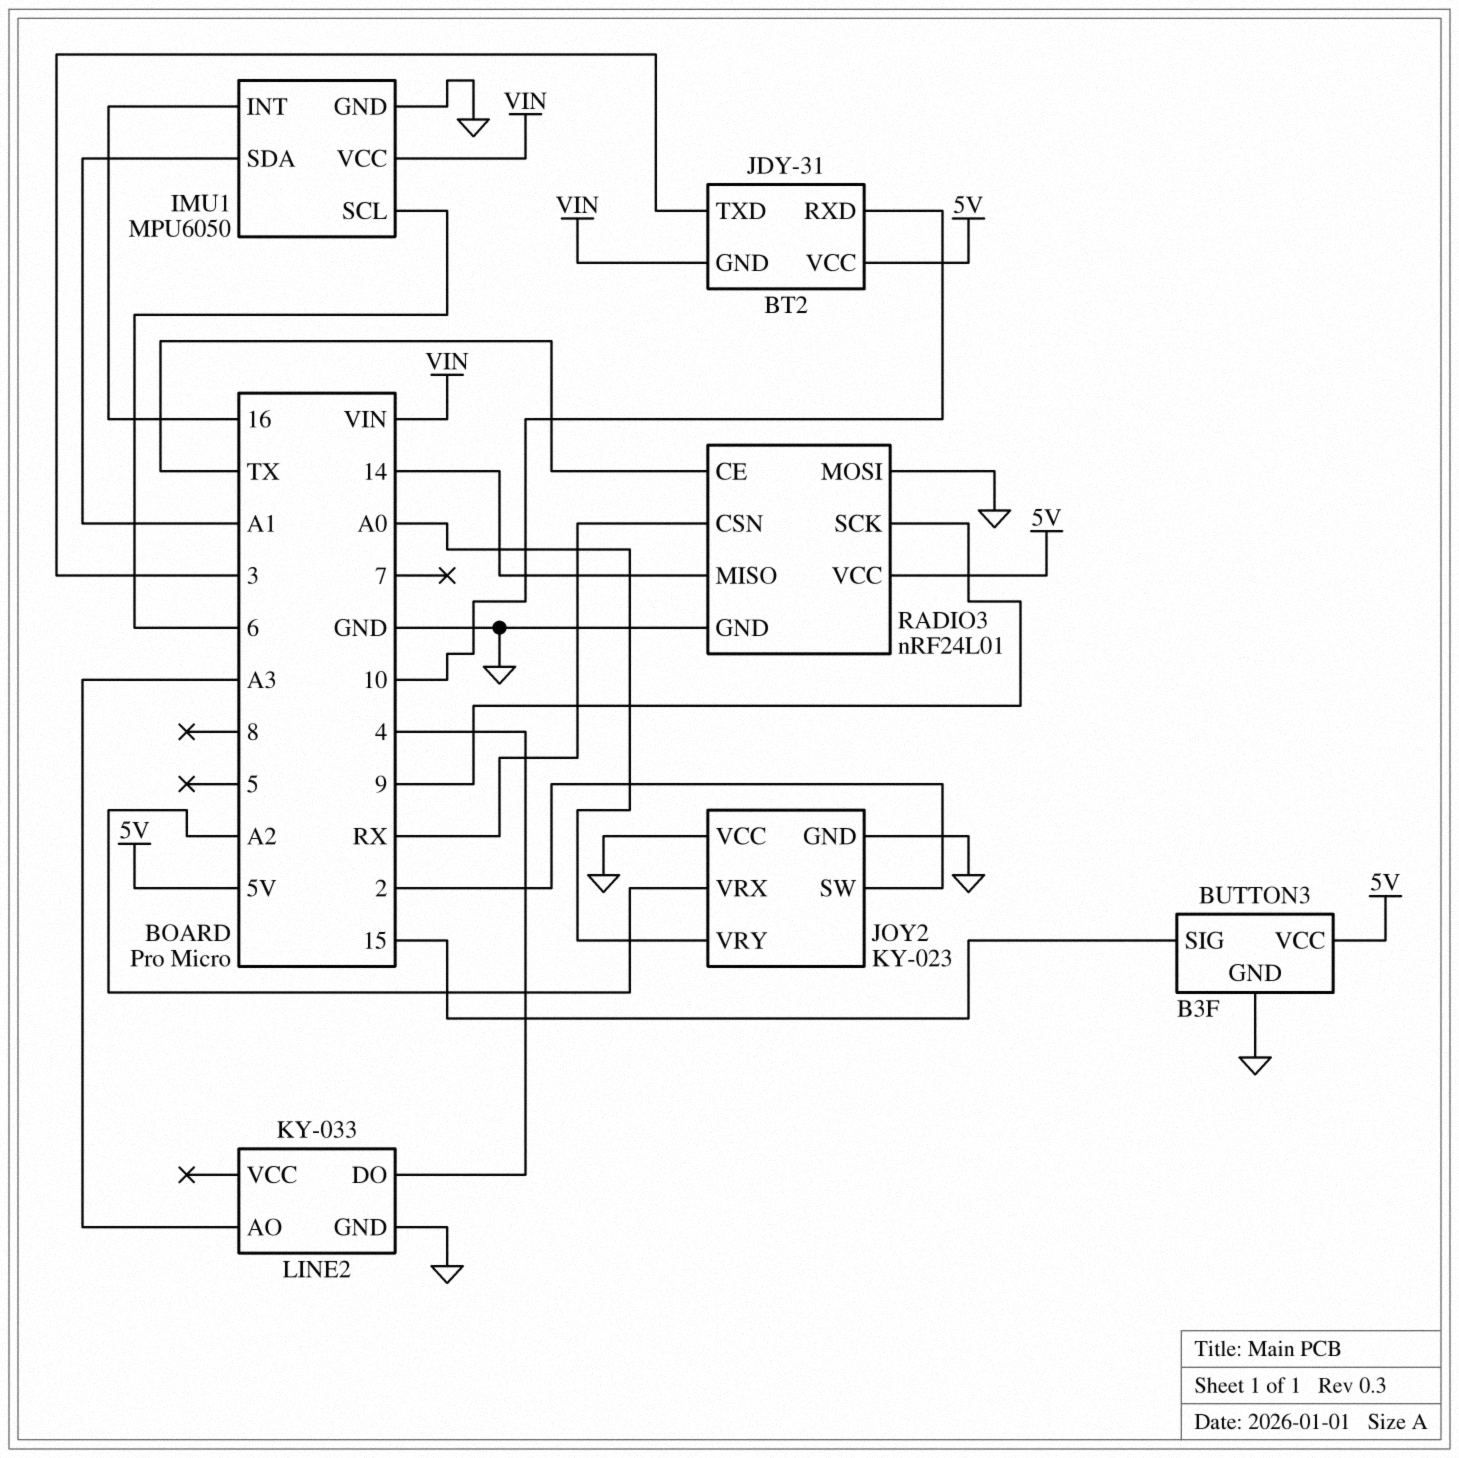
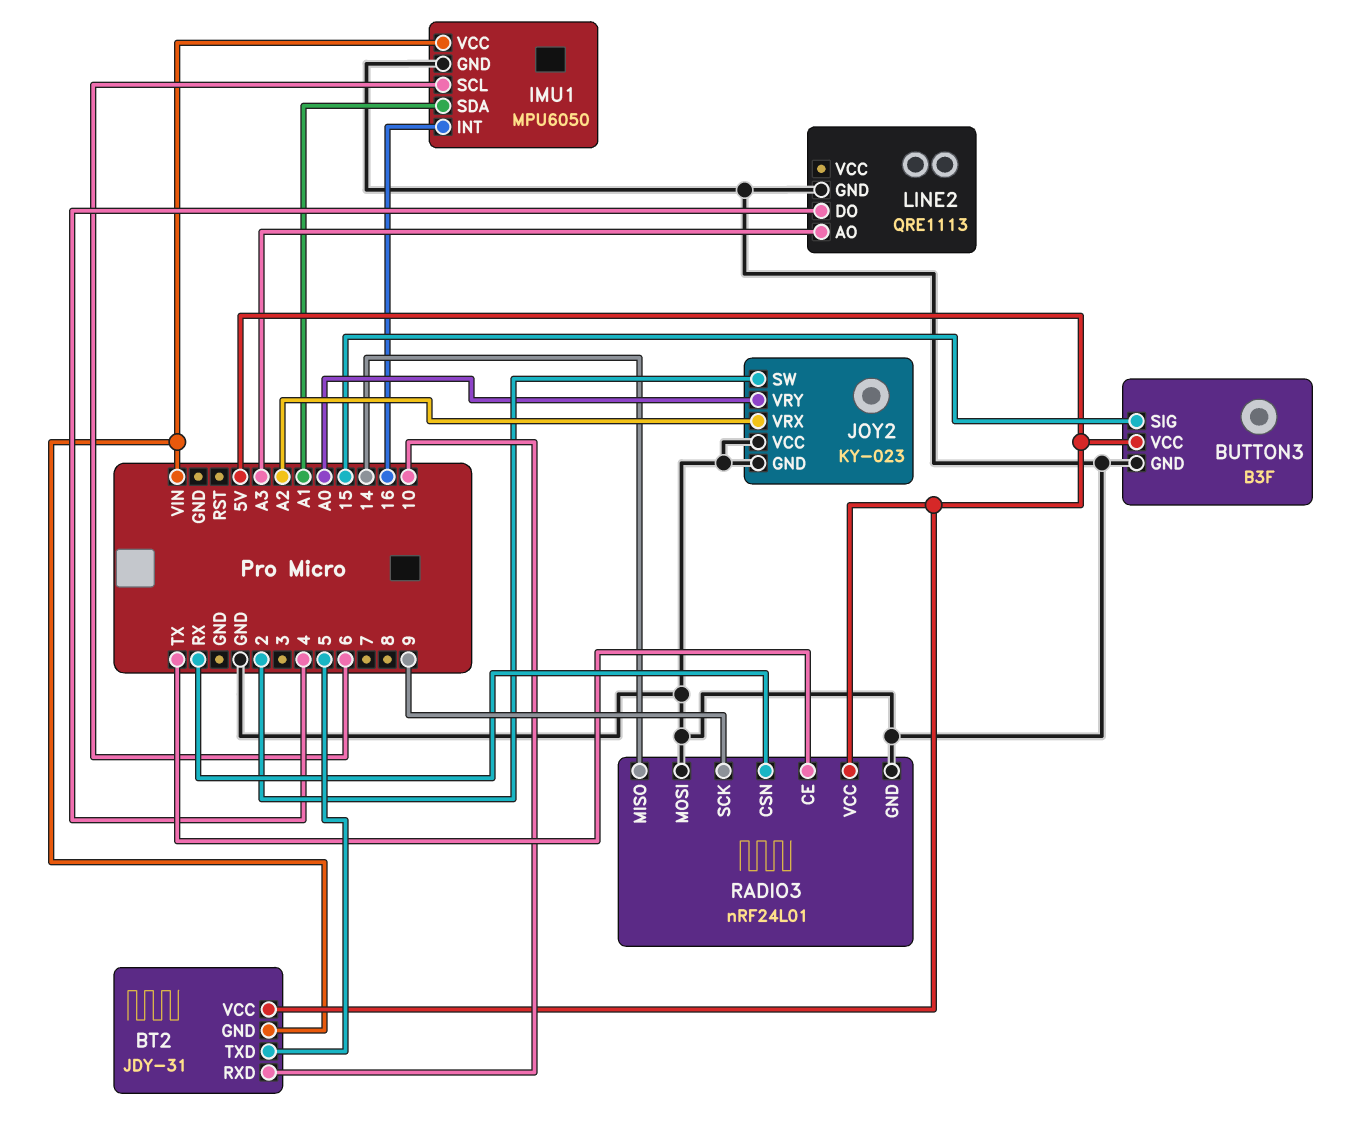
BT2 pin TXD: 3 -> 5
LINE2: KY-033 -> QRE1113

